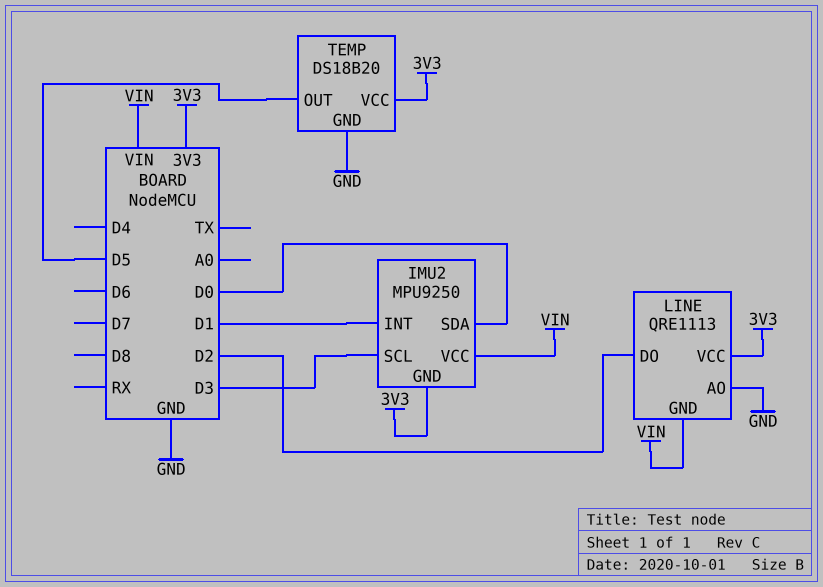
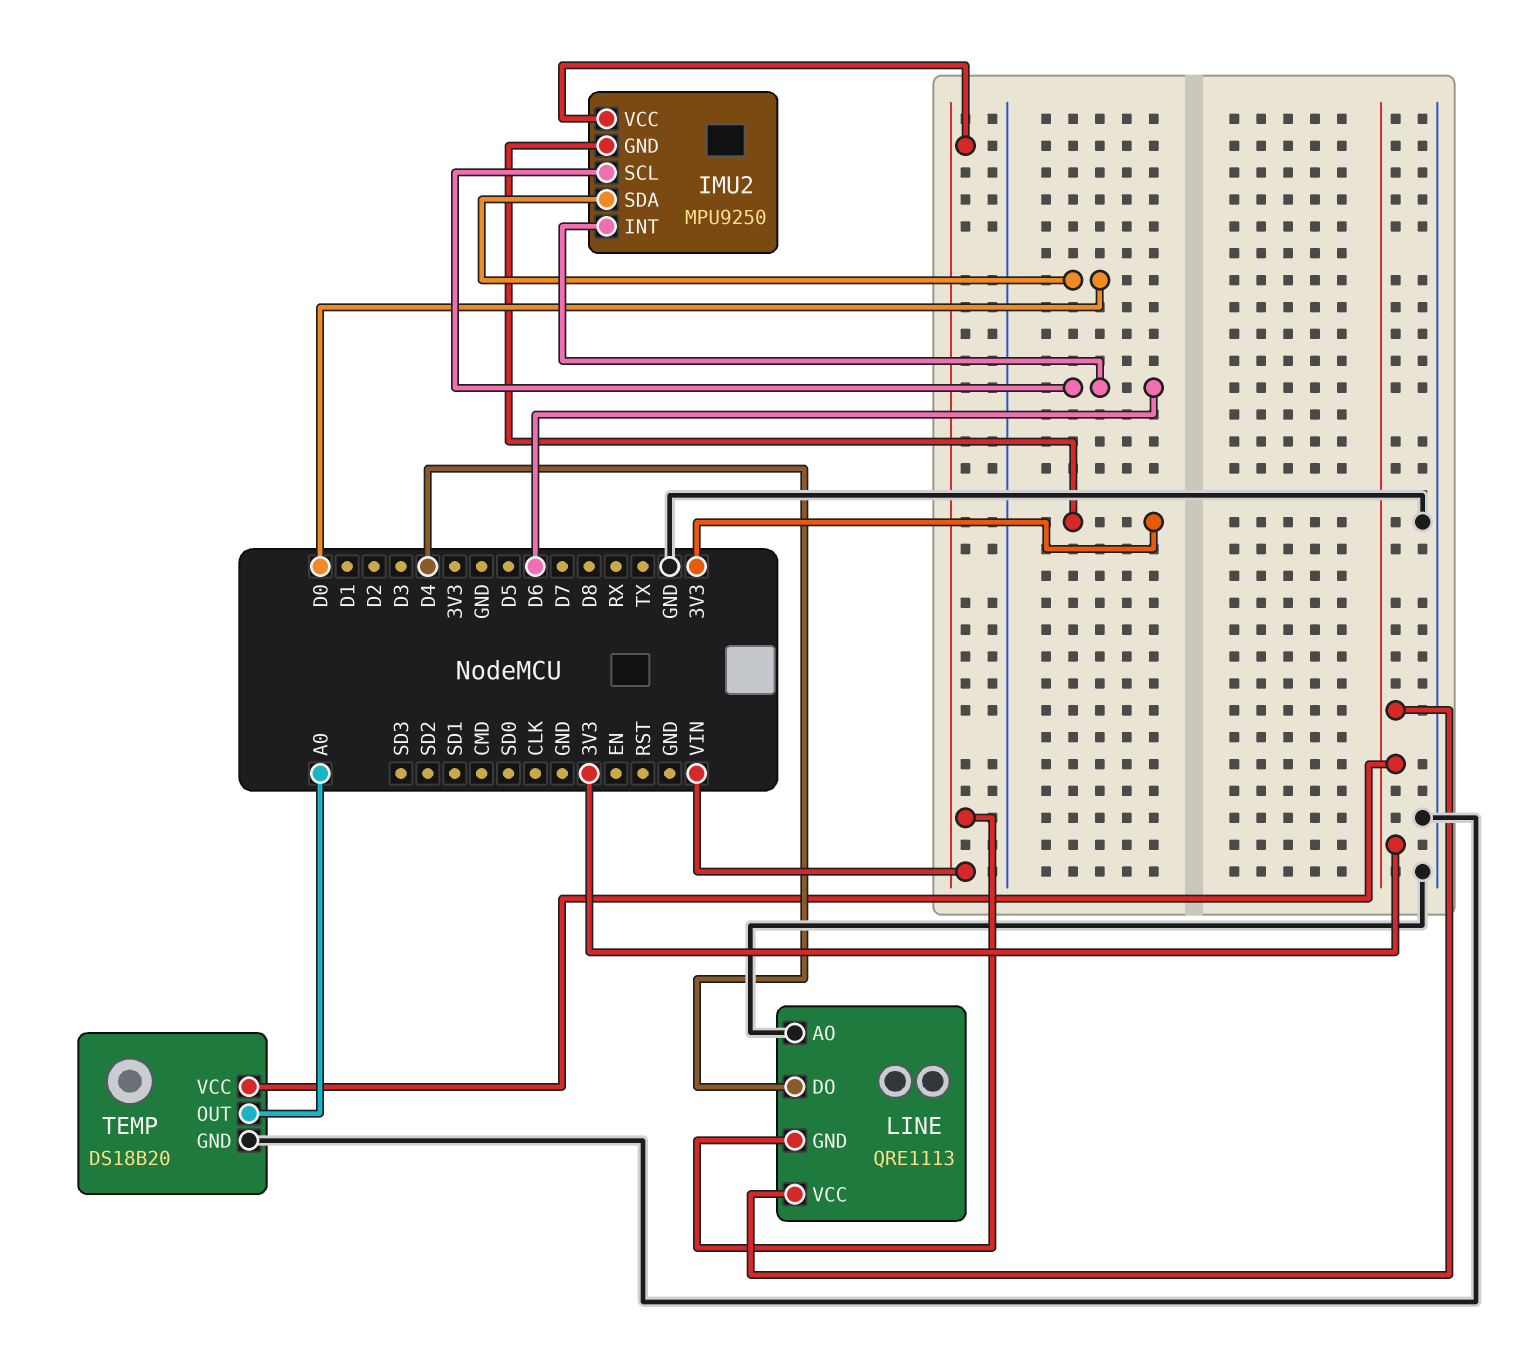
IMU2 pin INT: D1 -> D6
IMU2 pin SCL: D3 -> D6
LINE pin DO: D2 -> D4
TEMP pin OUT: D5 -> A0

